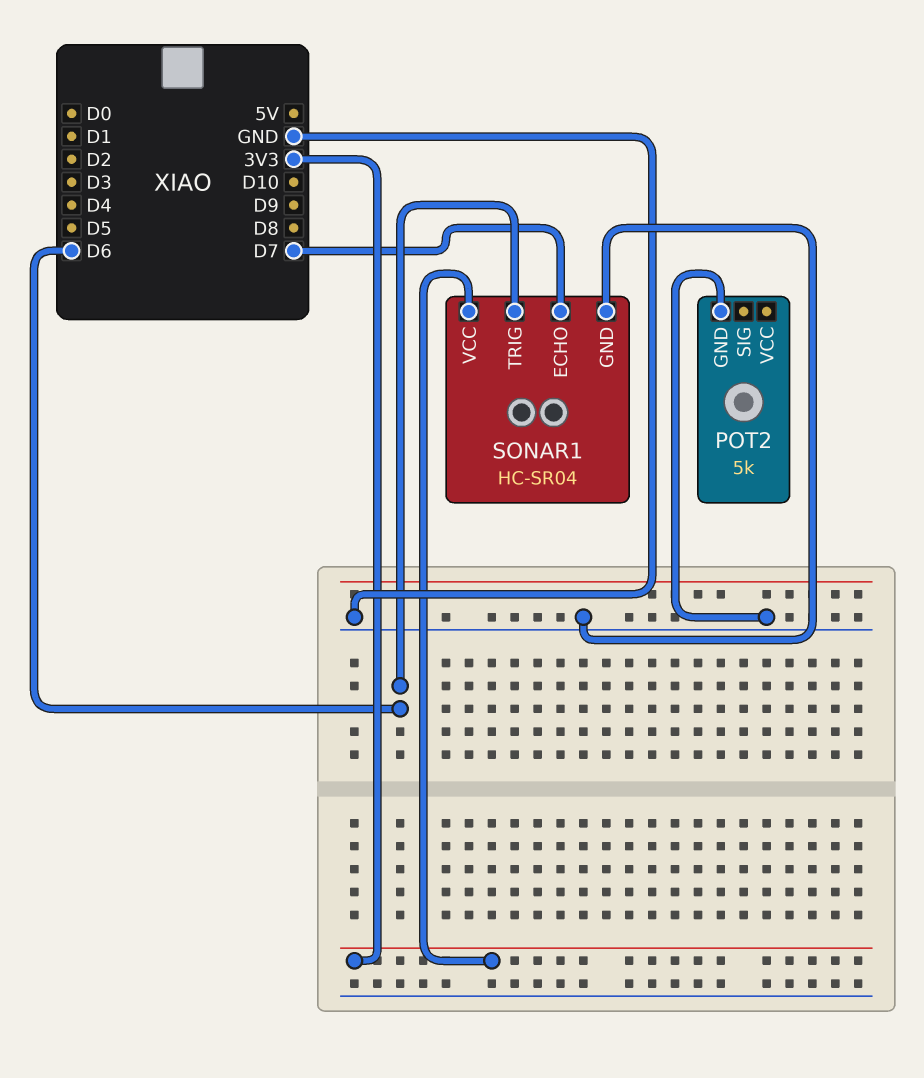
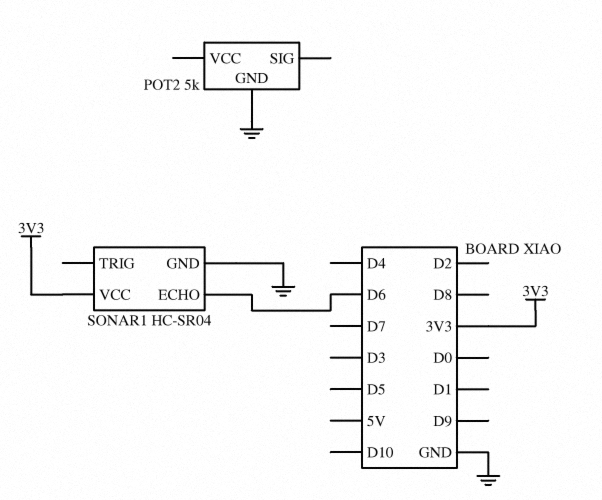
SONAR1 pin ECHO: D7 -> D6
SONAR1 pin TRIG: D6 -> none

